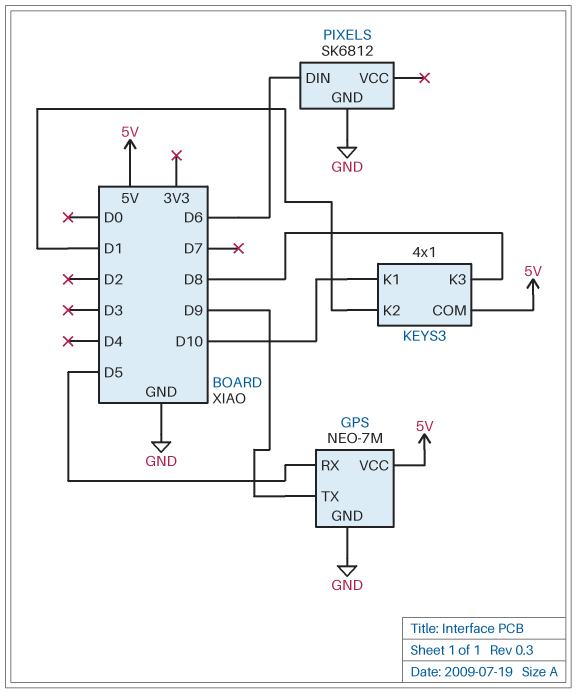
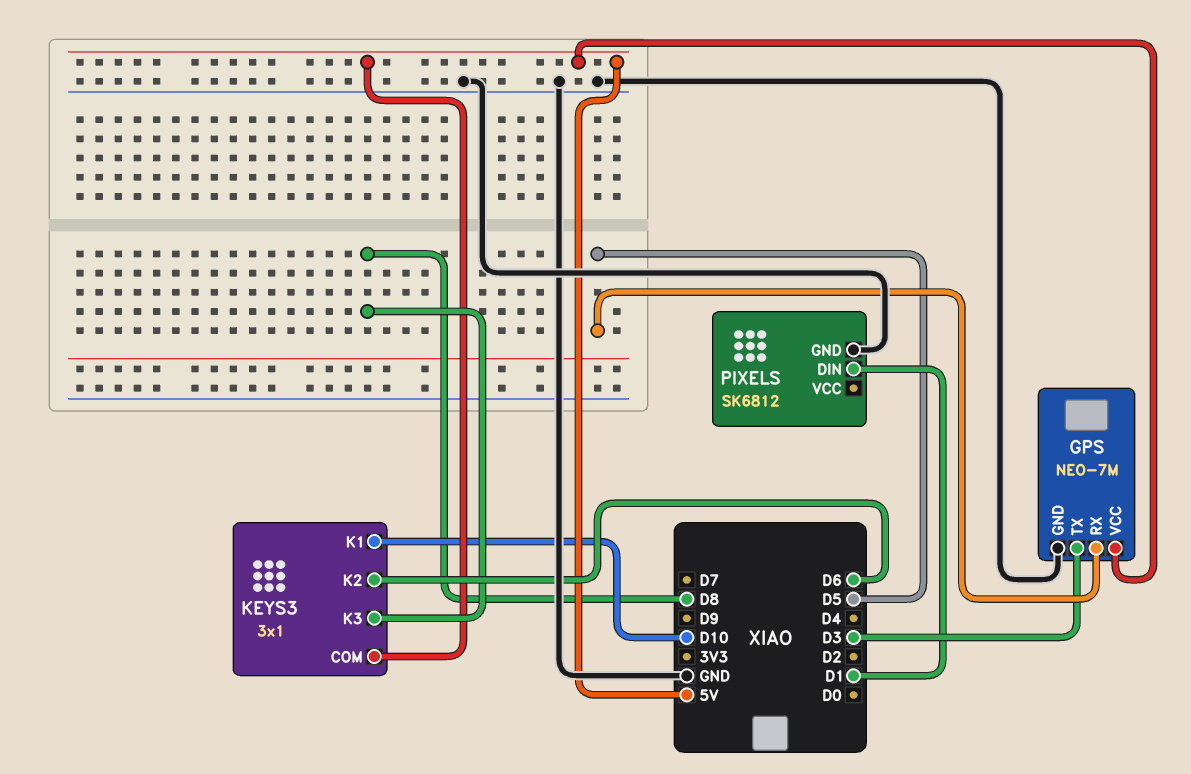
GPS pin TX: D9 -> D3
KEYS3: 4x1 -> 3x1
KEYS3 pin K2: D1 -> D6
PIXELS pin DIN: D6 -> D1

